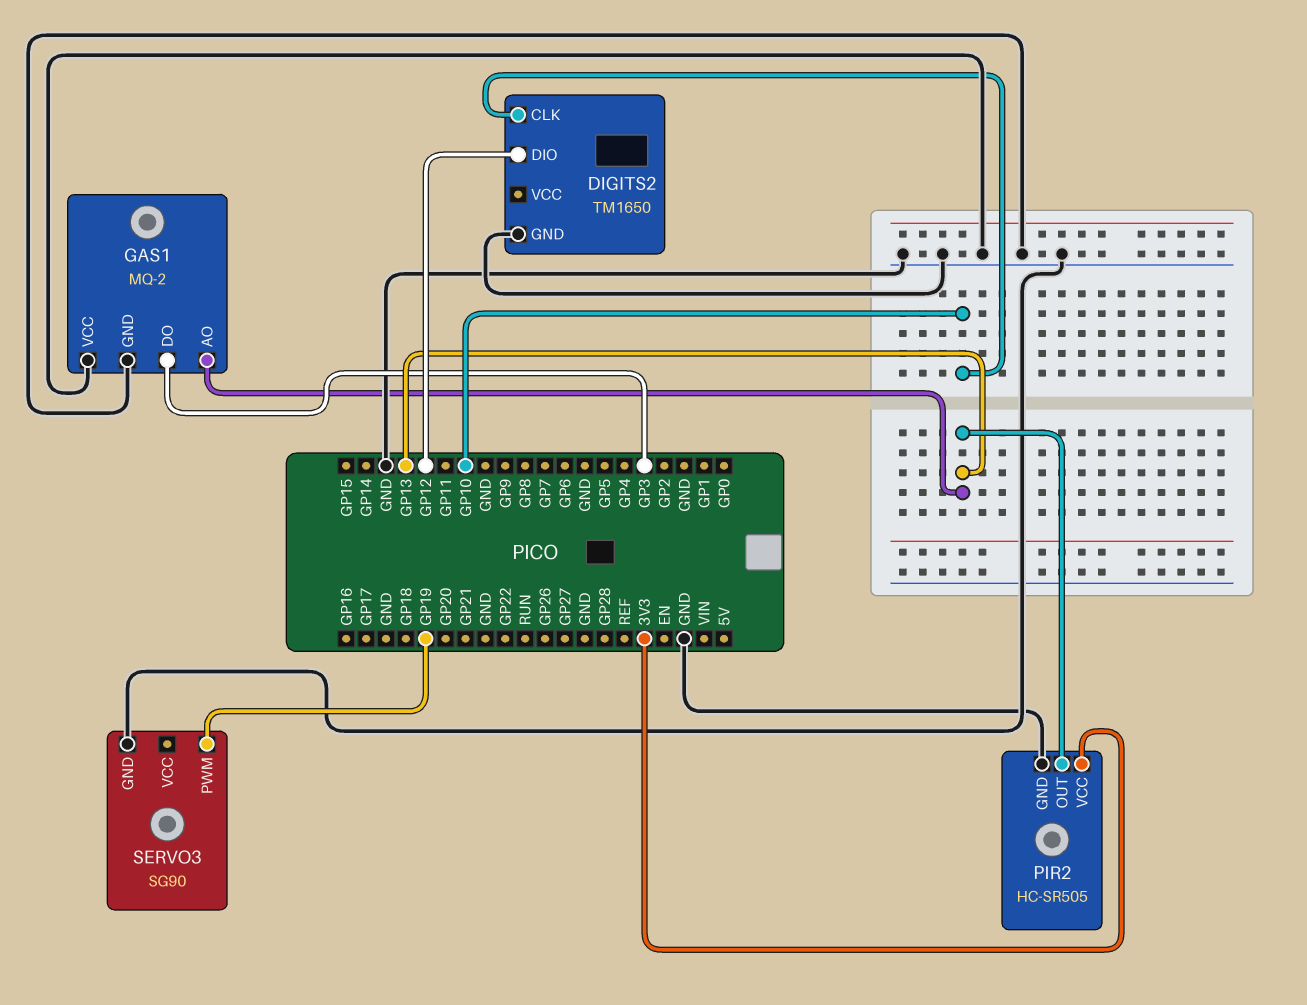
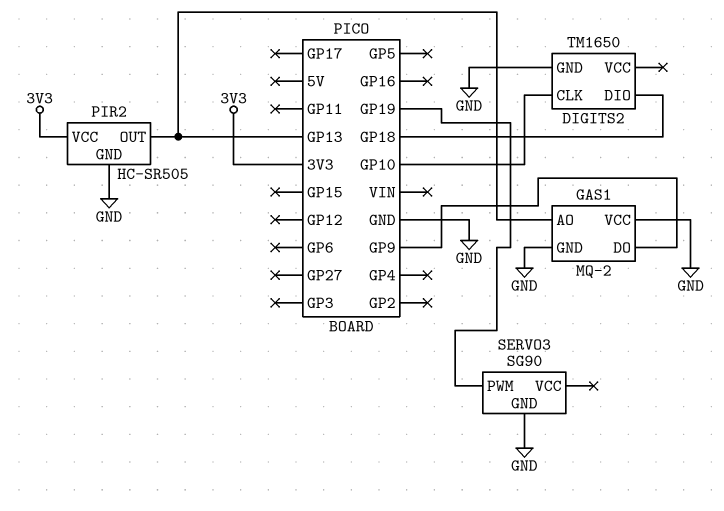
DIGITS2 pin DIO: GP12 -> GP18
GAS1 pin DO: GP3 -> GP9

